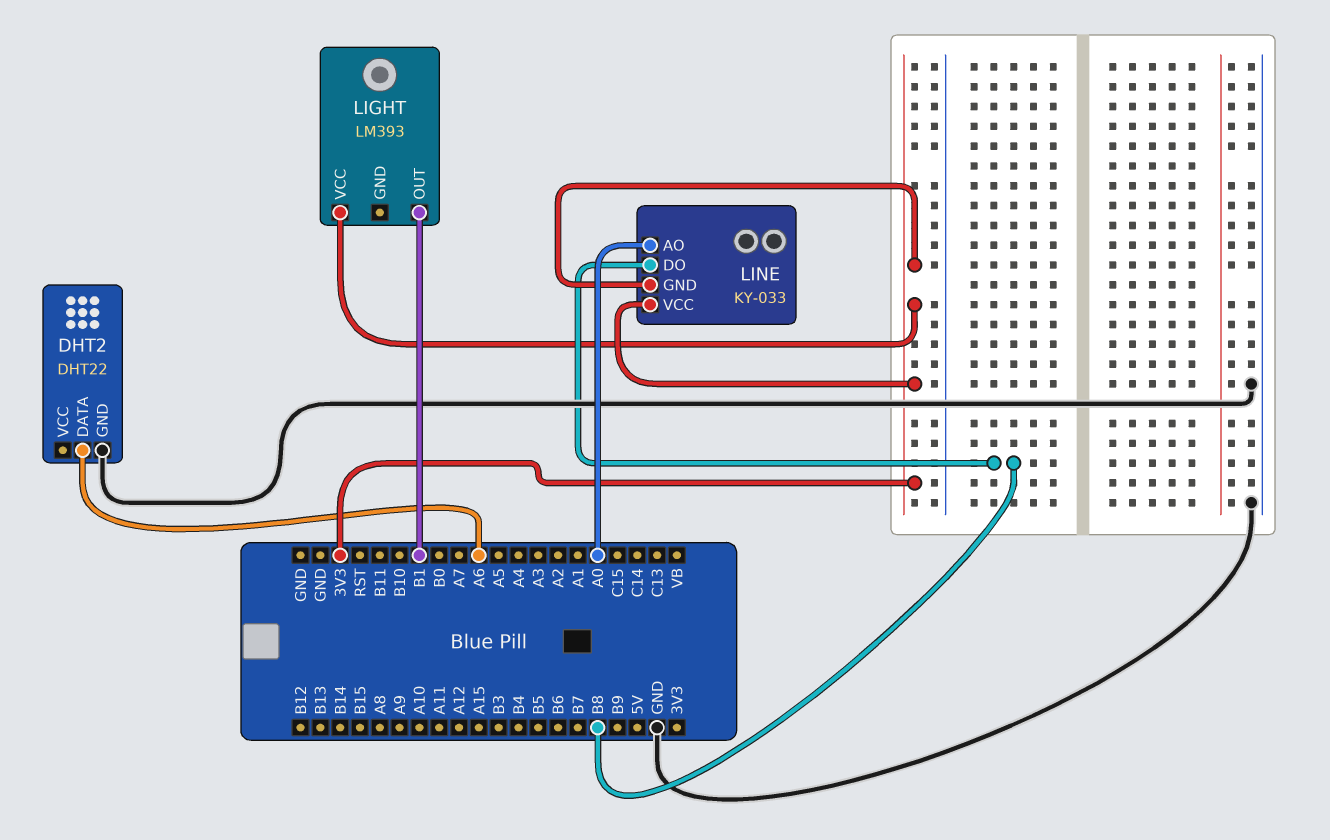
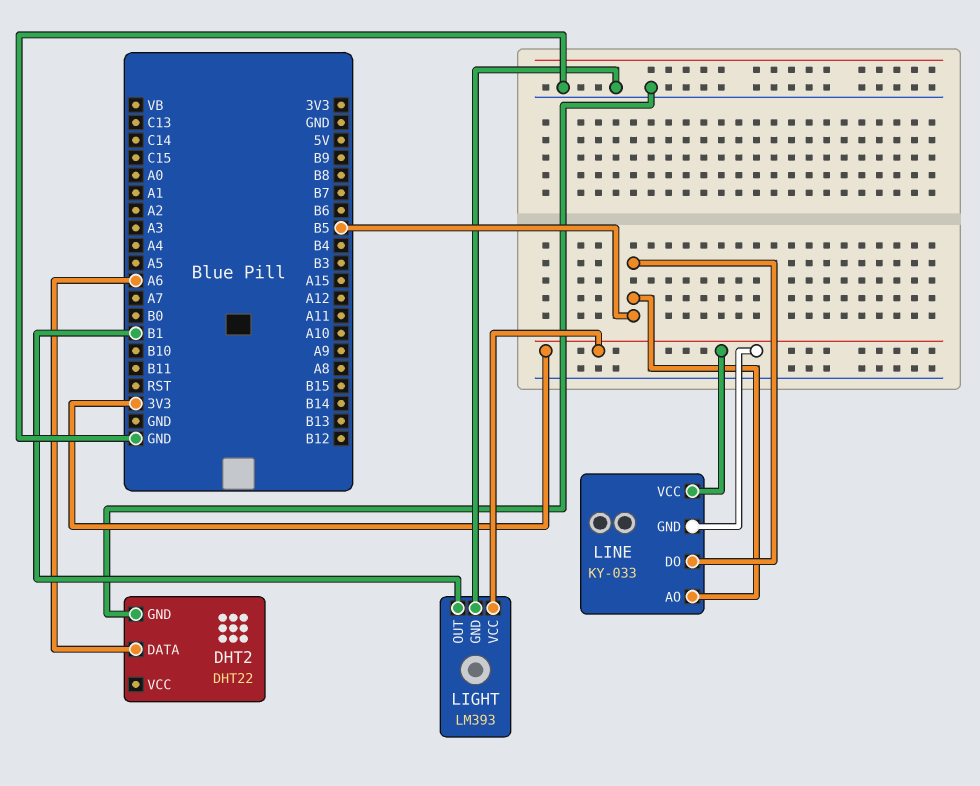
LIGHT pin GND: none -> GND
LINE pin AO: A0 -> B5
LINE pin DO: B8 -> B5

